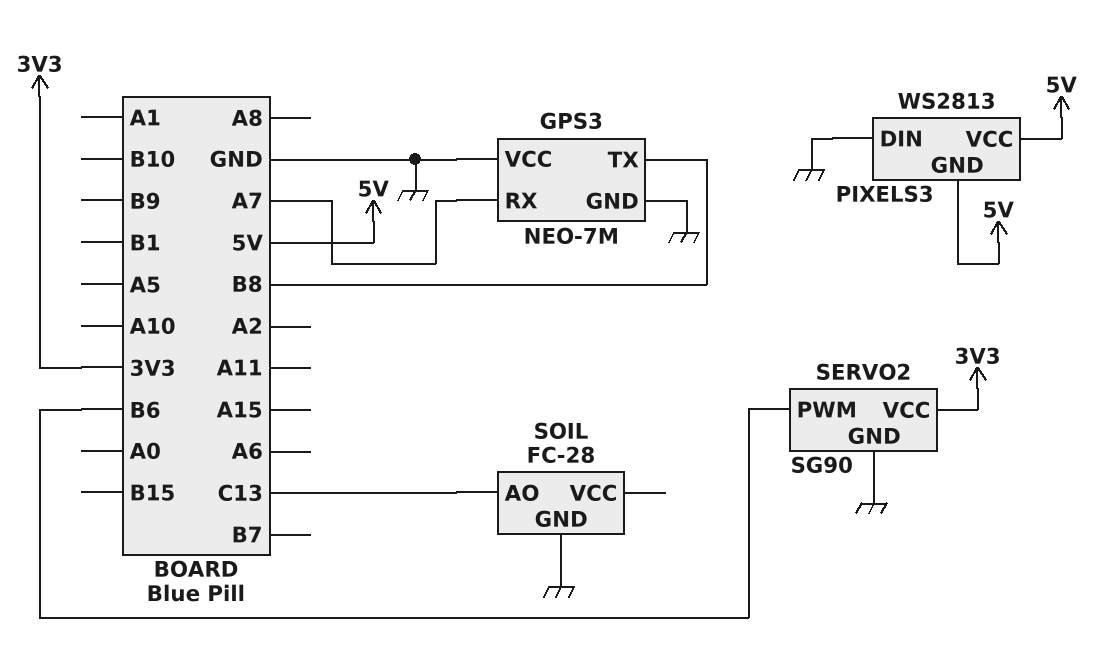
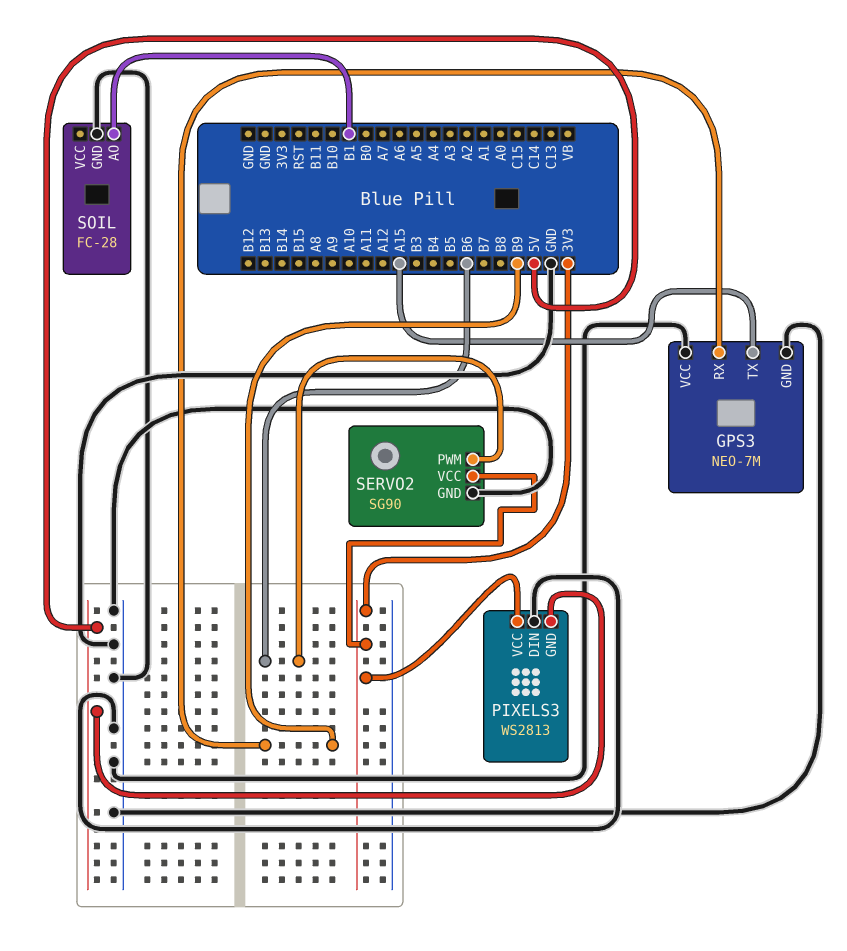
GPS3 pin RX: A7 -> B9
GPS3 pin TX: B8 -> A15
PIXELS3 pin VCC: 5V -> 3V3
SOIL pin AO: C13 -> B1

